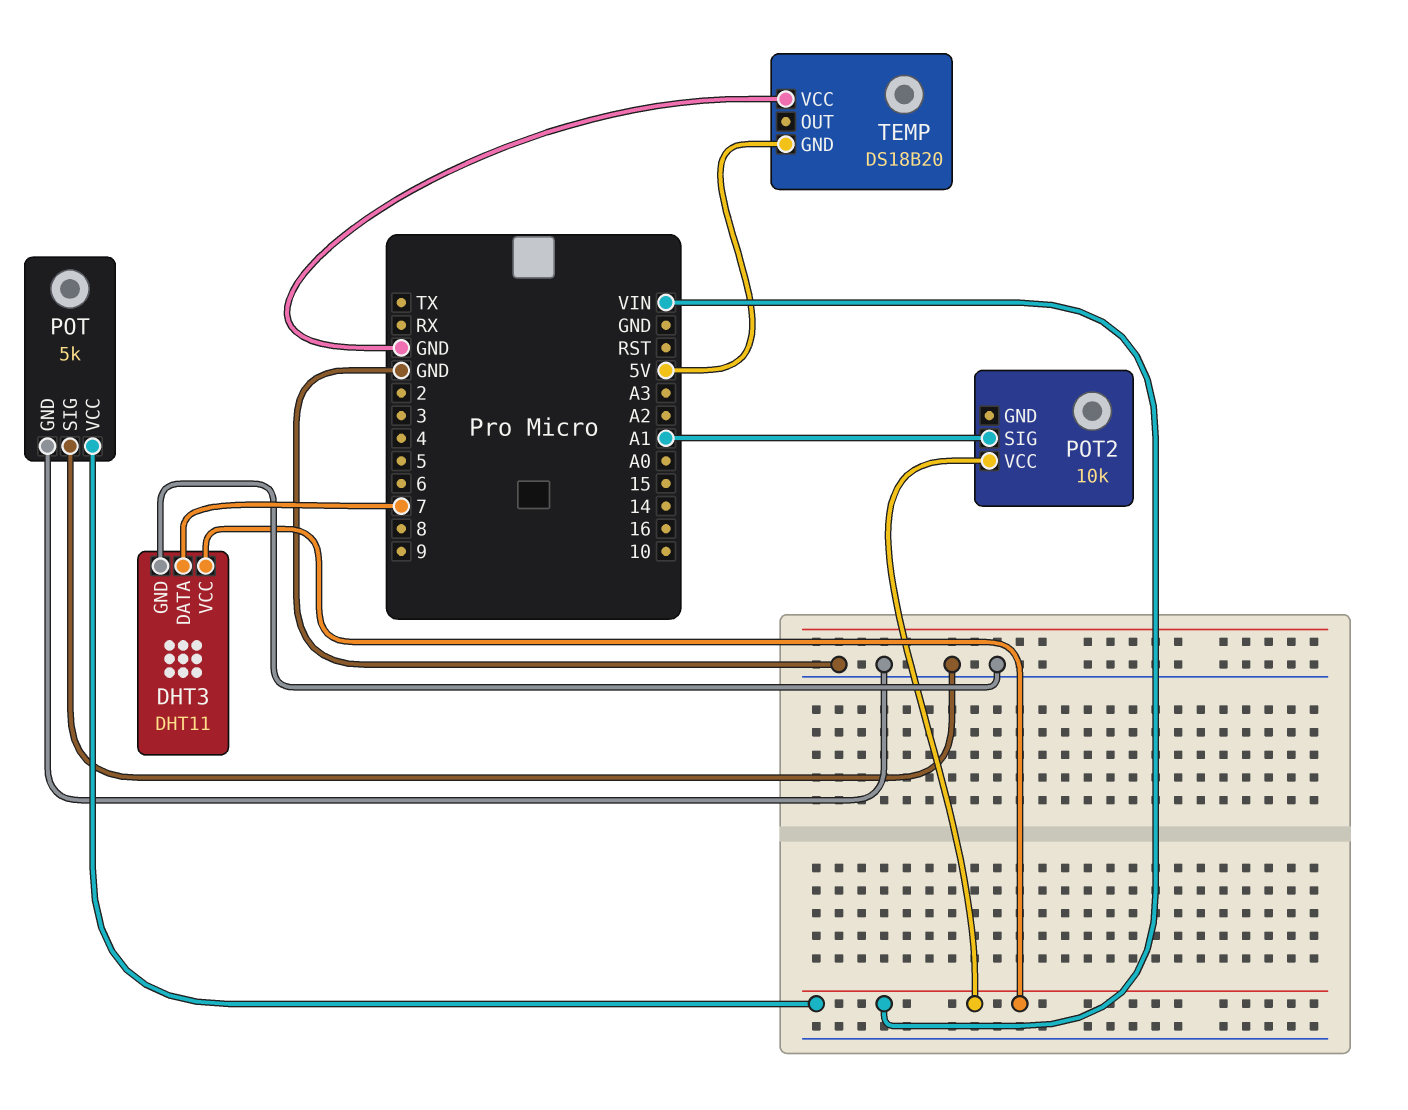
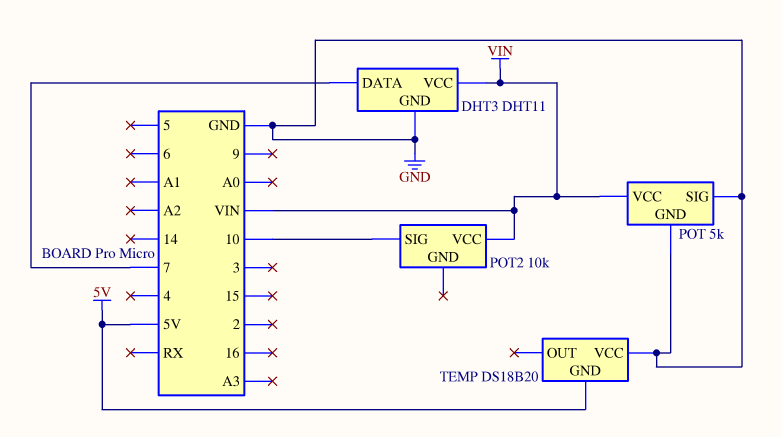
POT2 pin SIG: A1 -> 10

